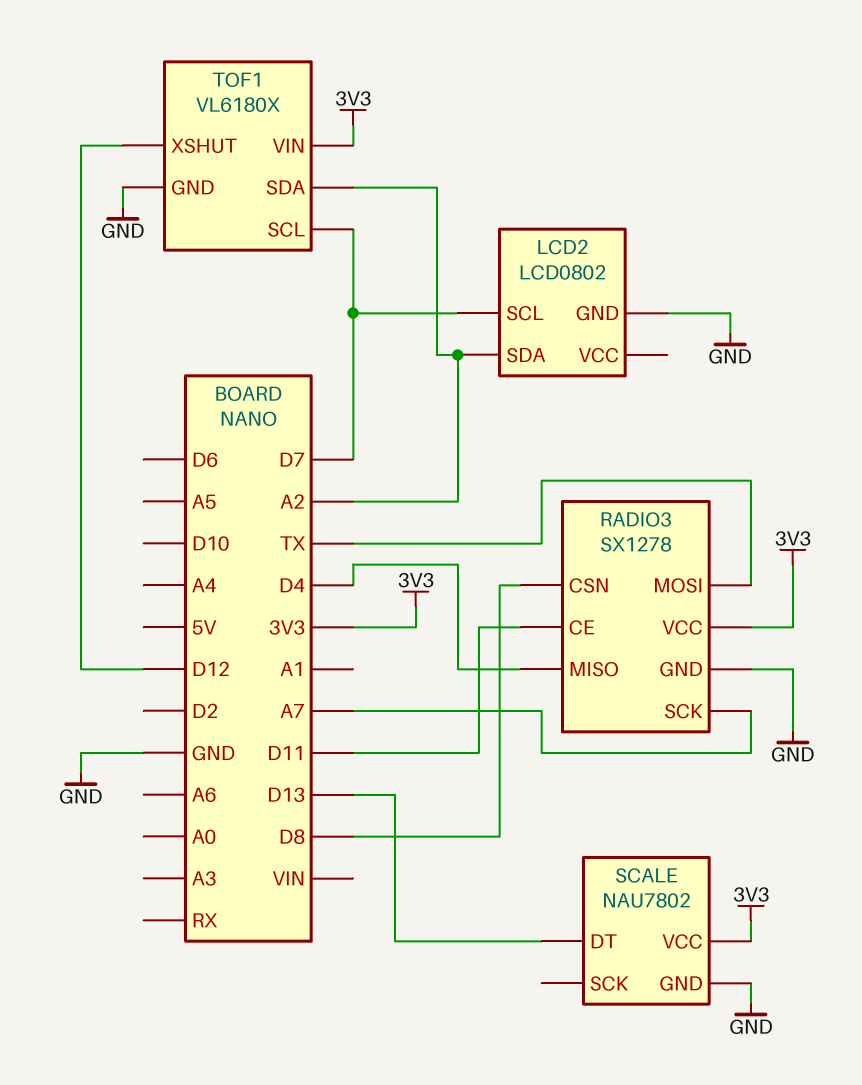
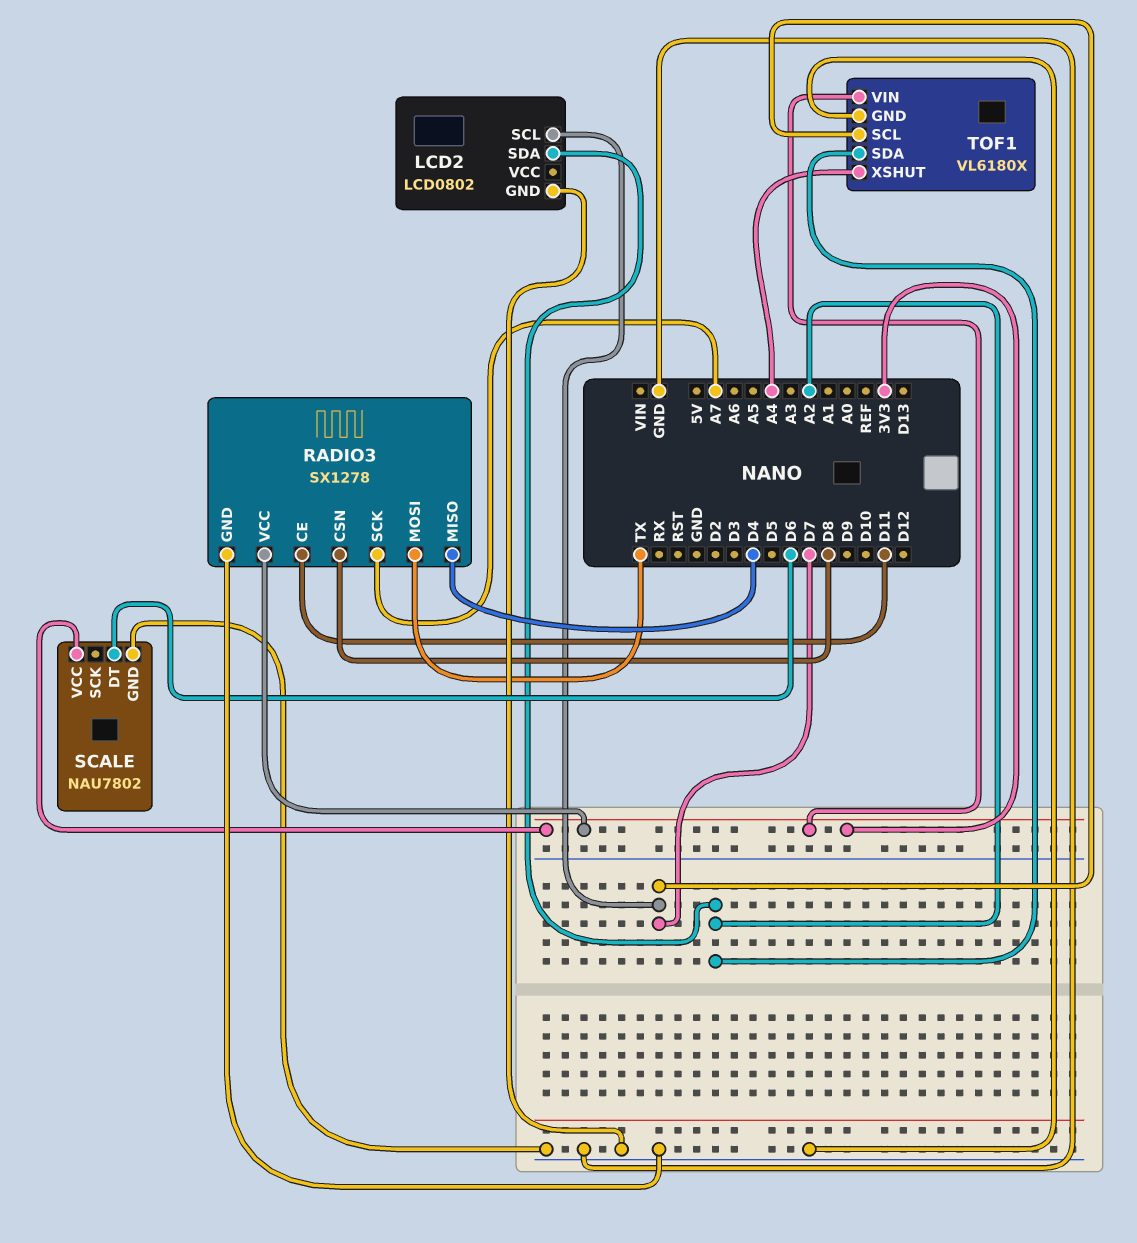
SCALE pin DT: D13 -> D6
TOF1 pin XSHUT: D12 -> A4

